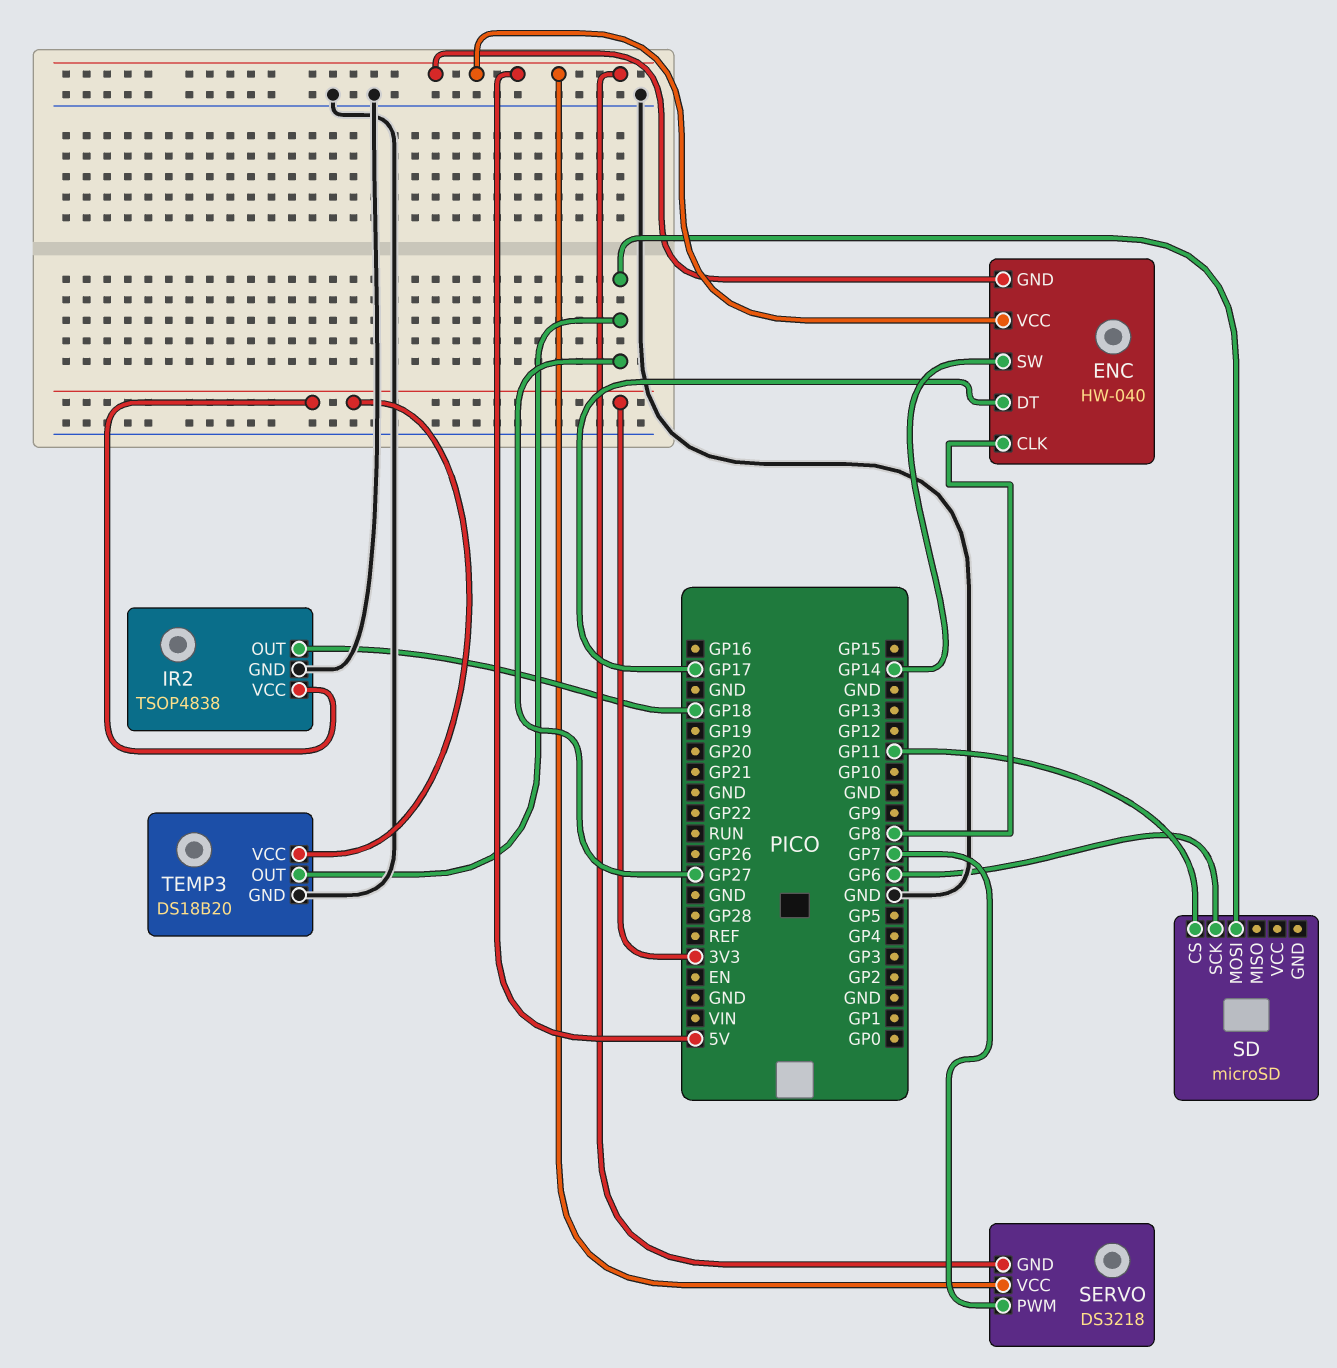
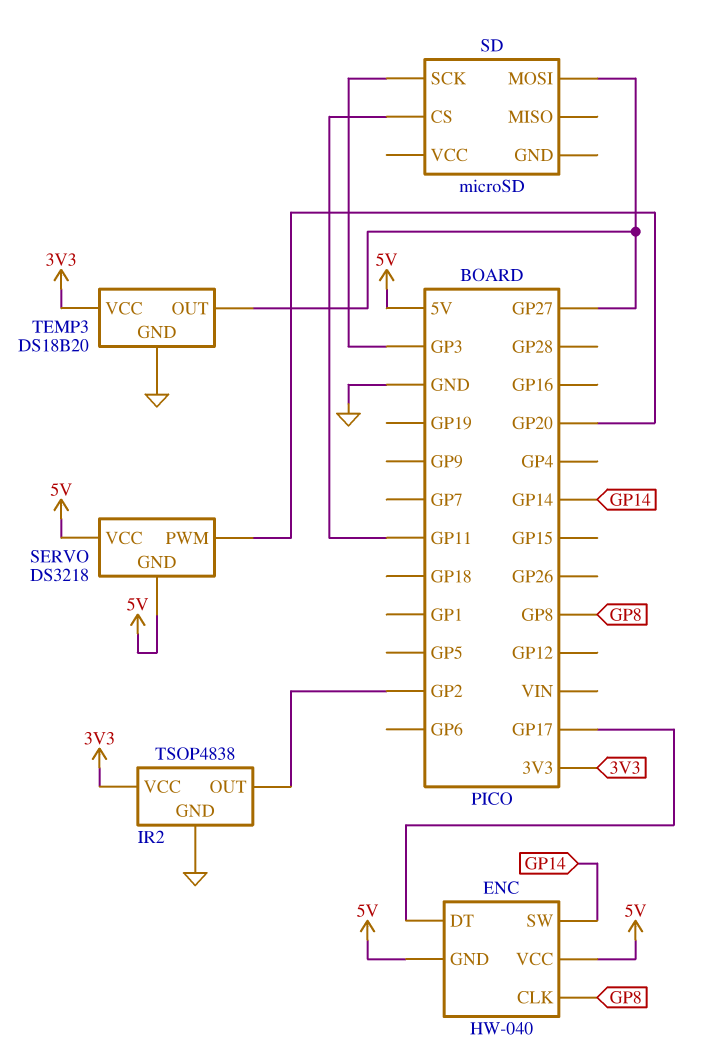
IR2 pin OUT: GP18 -> GP2
SD pin SCK: GP6 -> GP3
SERVO pin PWM: GP7 -> GP20

